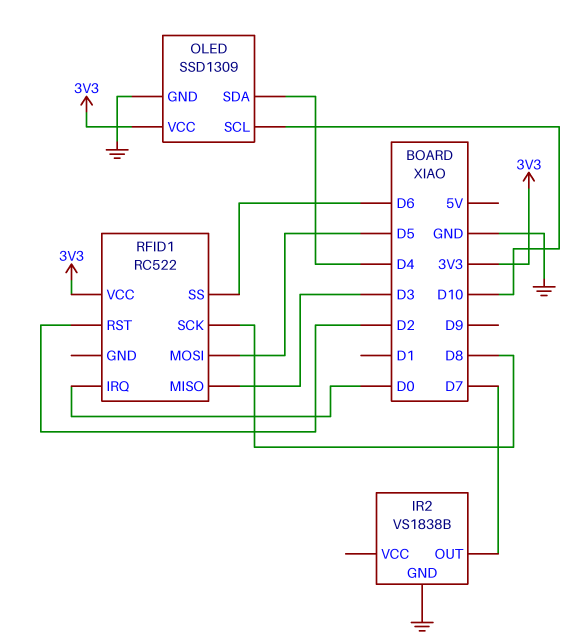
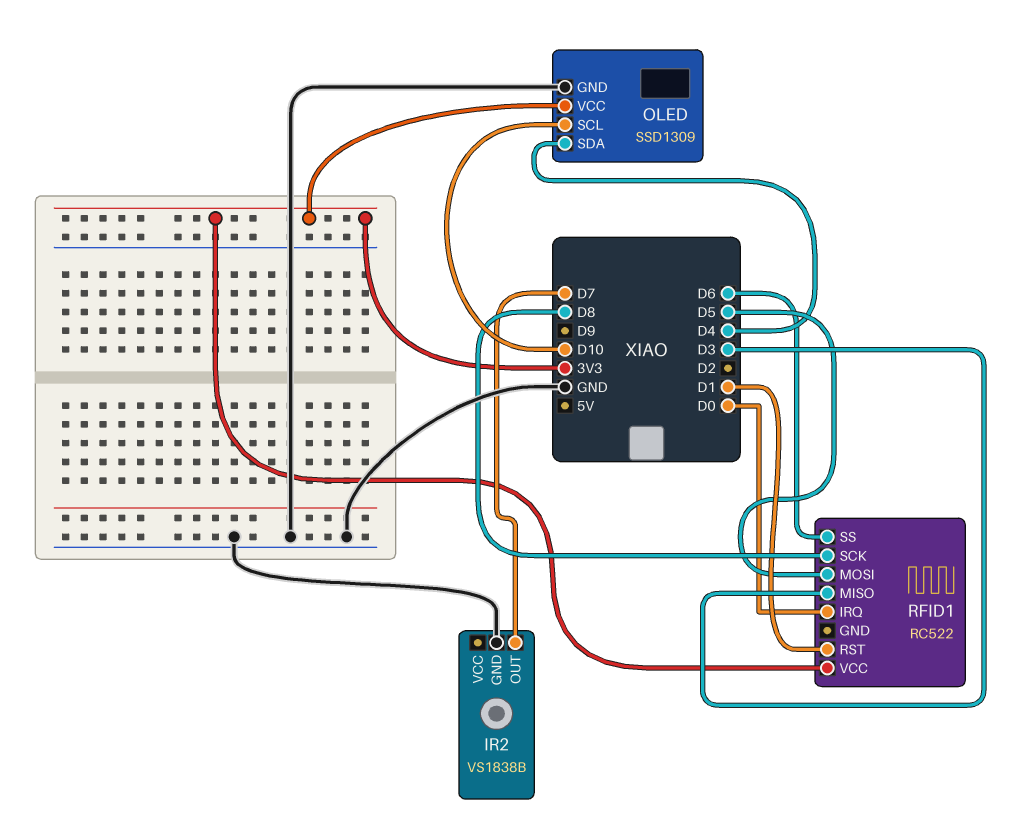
RFID1 pin RST: D2 -> D1

